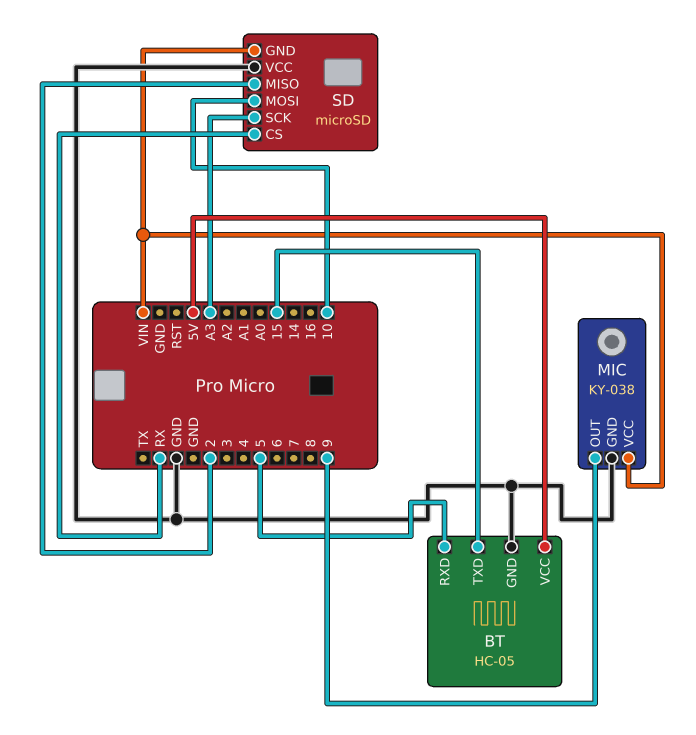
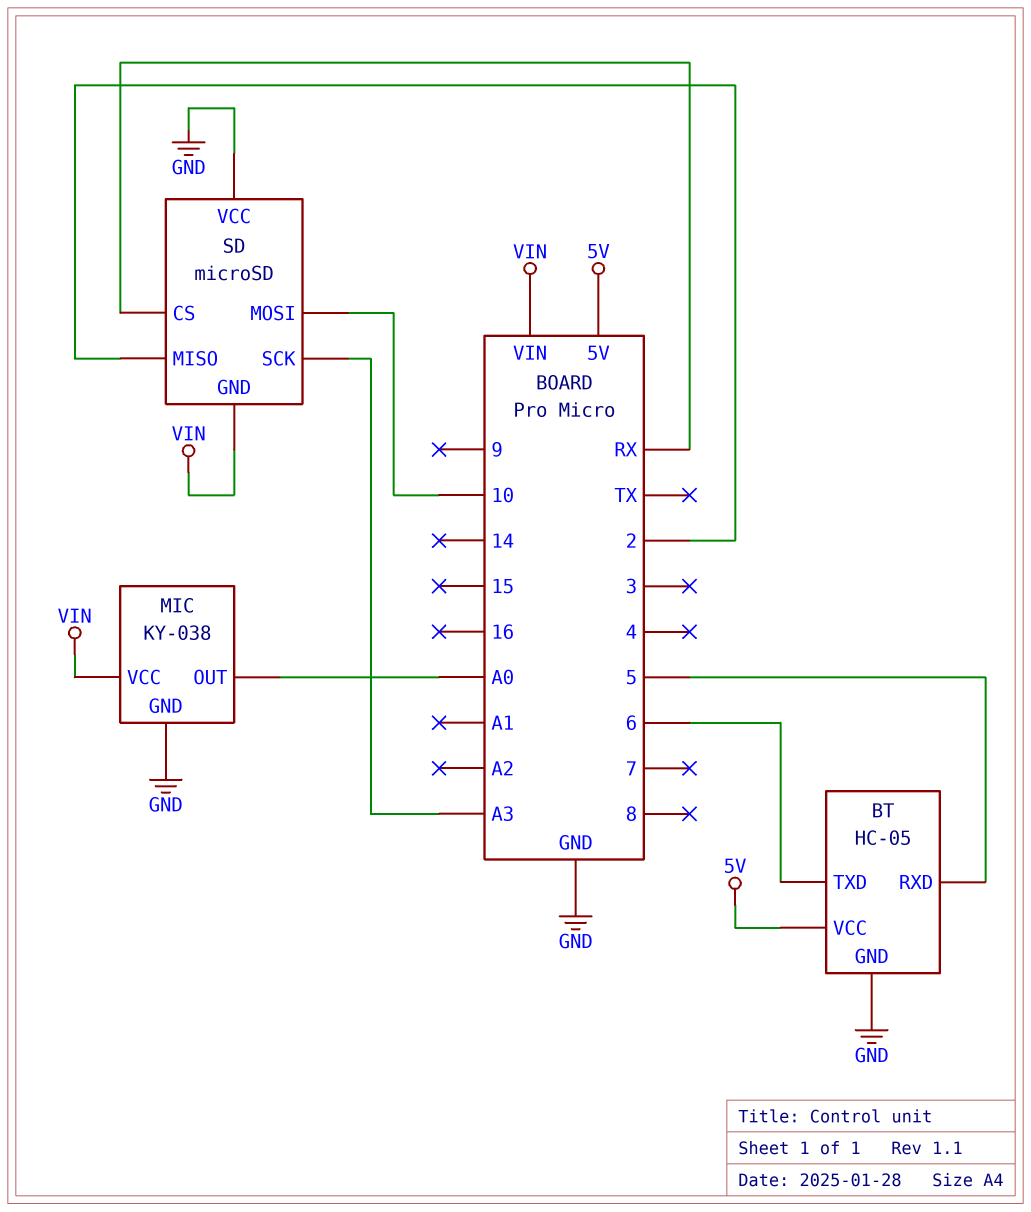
BT pin TXD: 15 -> 6
MIC pin OUT: 9 -> A0

